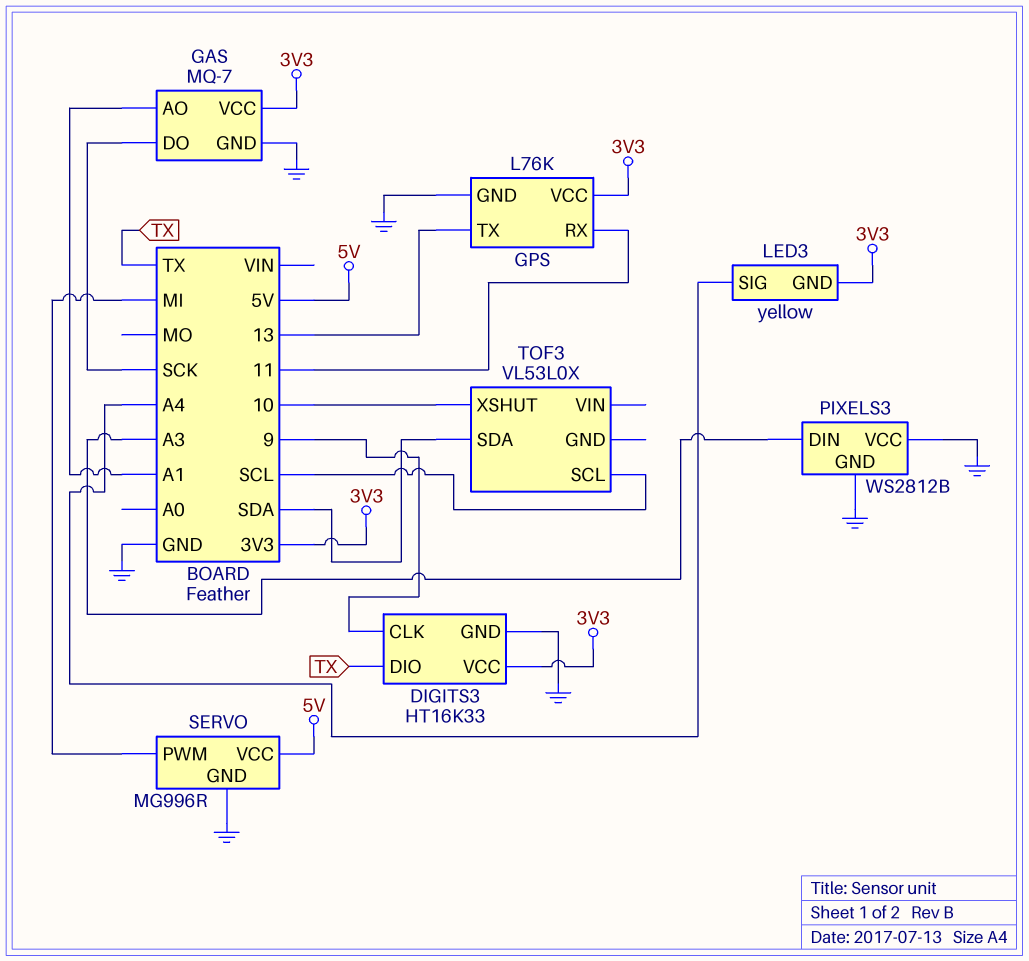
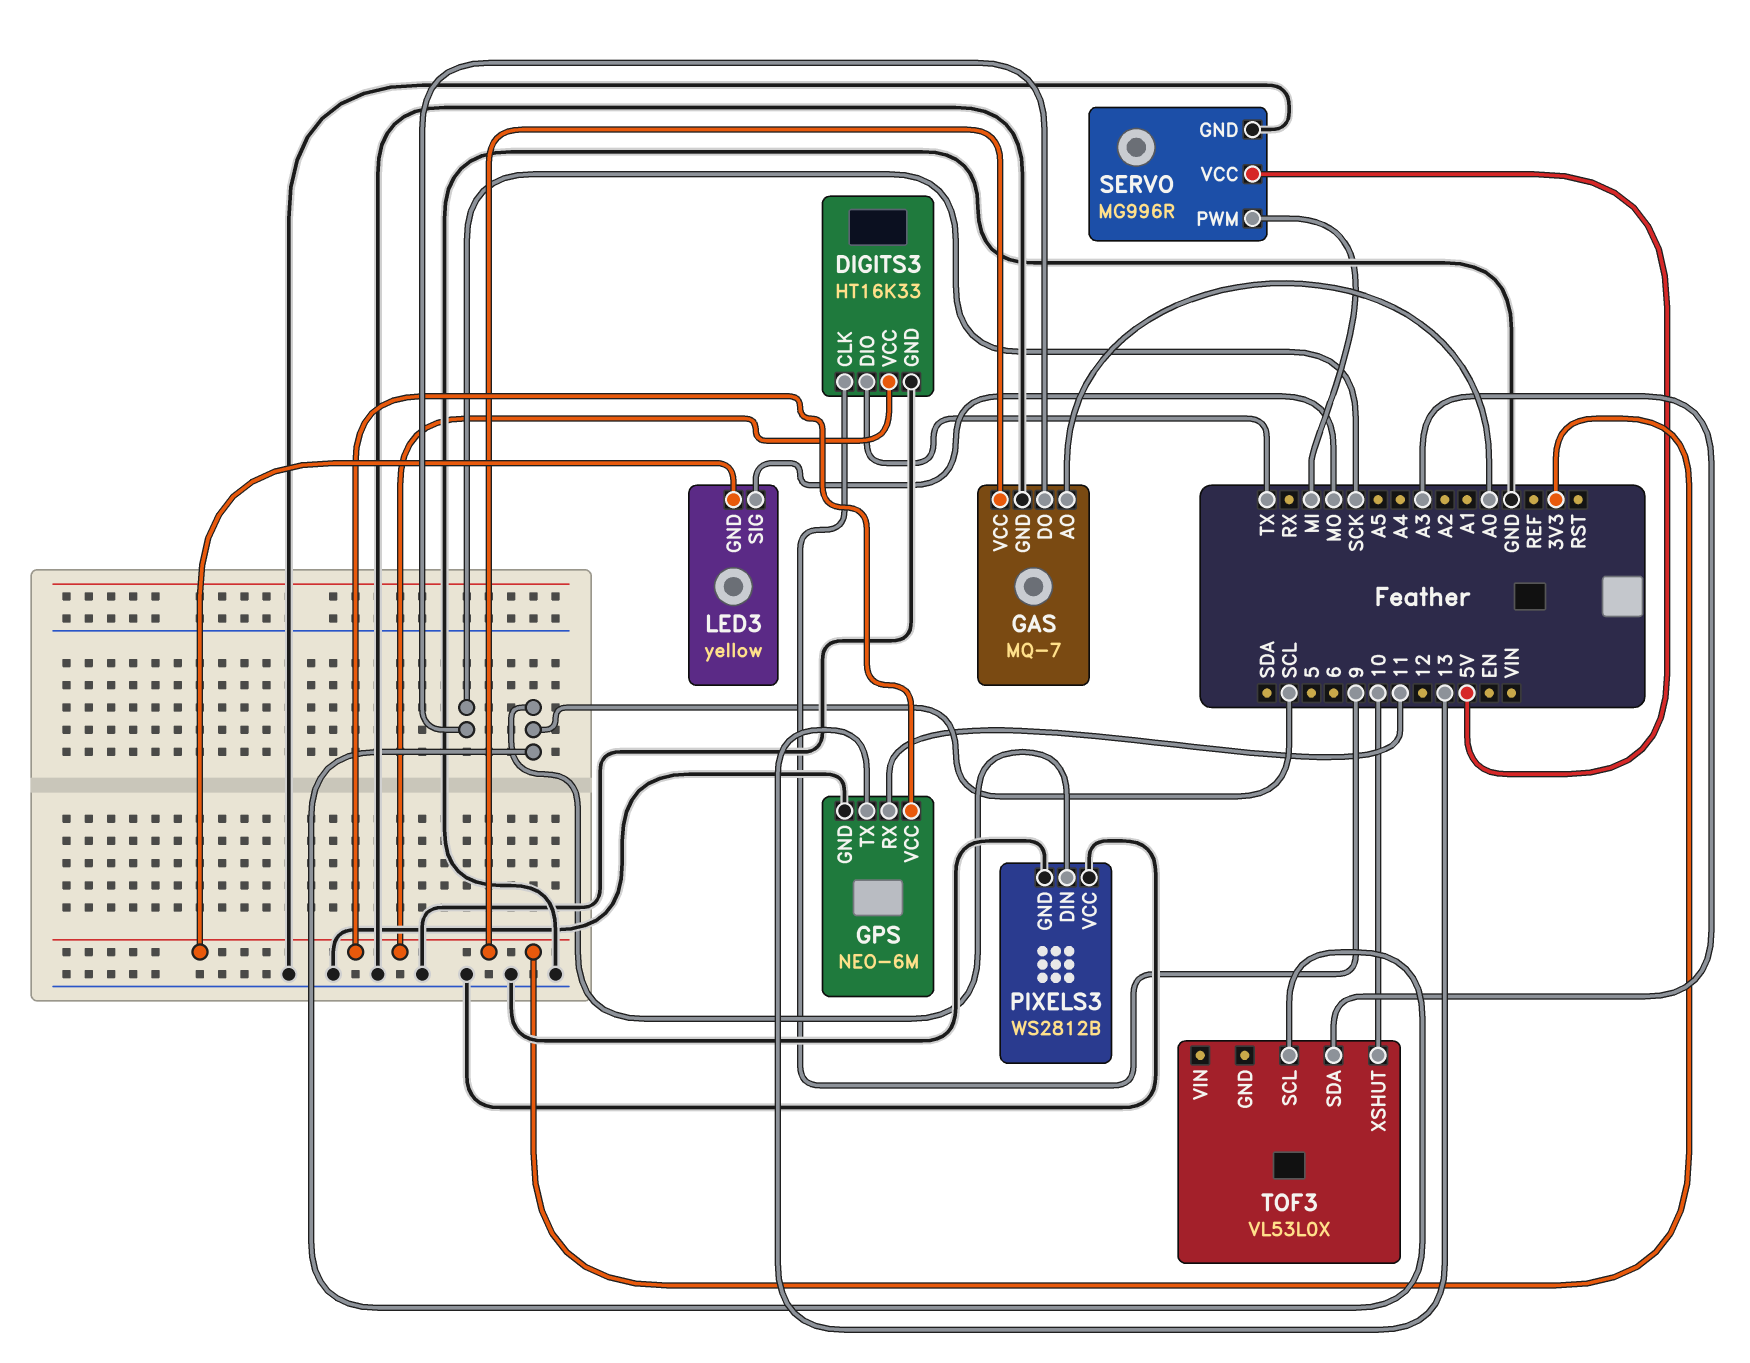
GAS pin AO: A1 -> A0
GPS: L76K -> NEO-6M
LED3 pin SIG: A4 -> MO
PIXELS3 pin DIN: A3 -> SCL
TOF3 pin SDA: SDA -> A3

